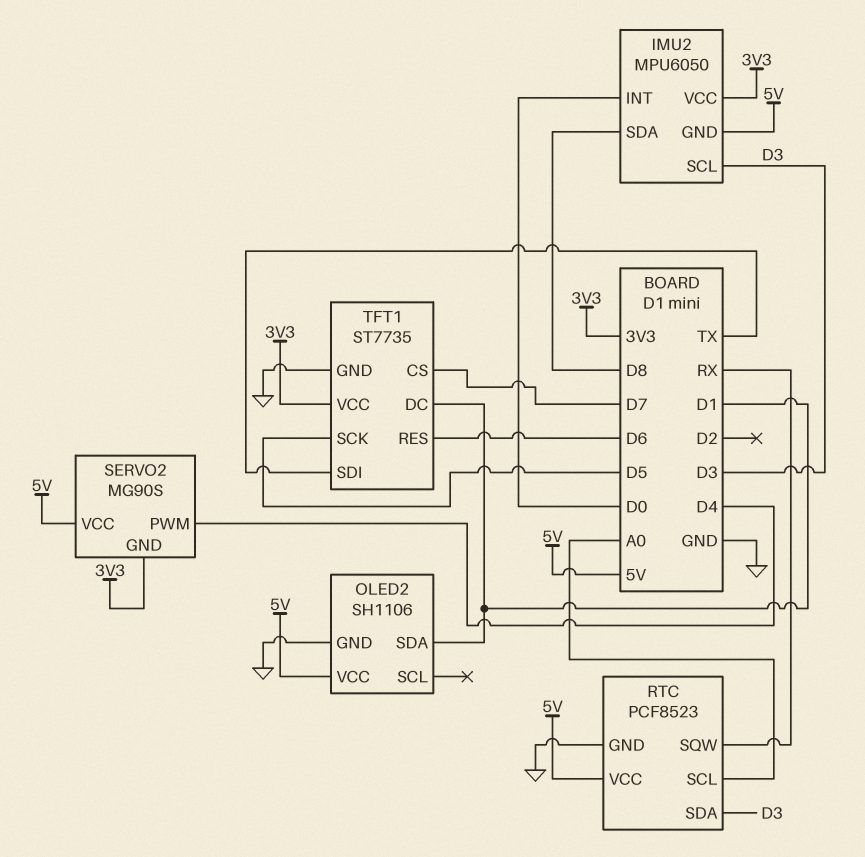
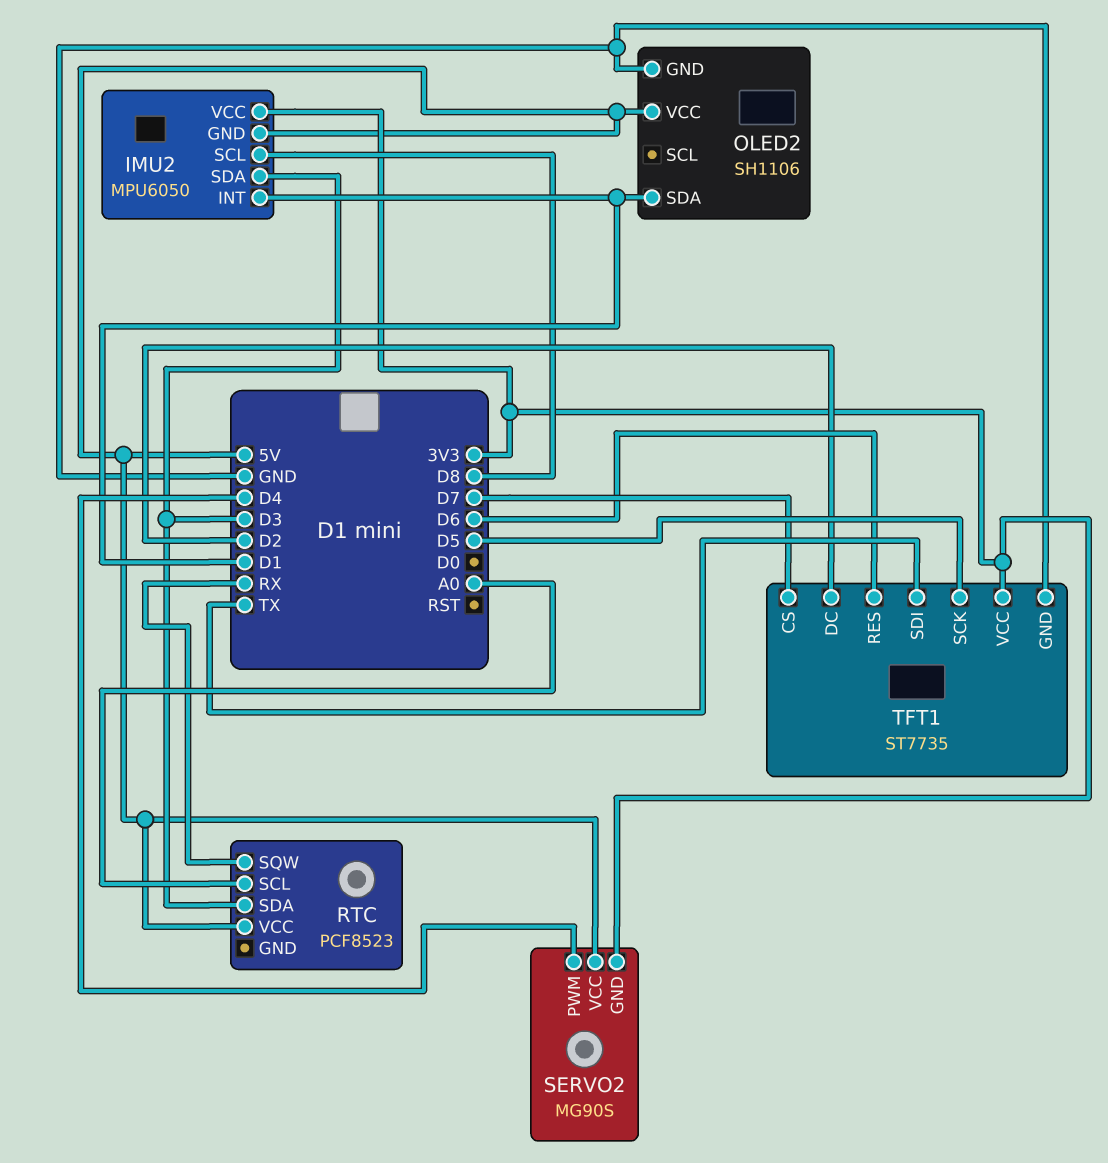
IMU2 pin INT: D0 -> D1
IMU2 pin SCL: D3 -> D8
IMU2 pin SDA: D8 -> D3
RTC pin GND: GND -> none
TFT1 pin DC: D1 -> D2

